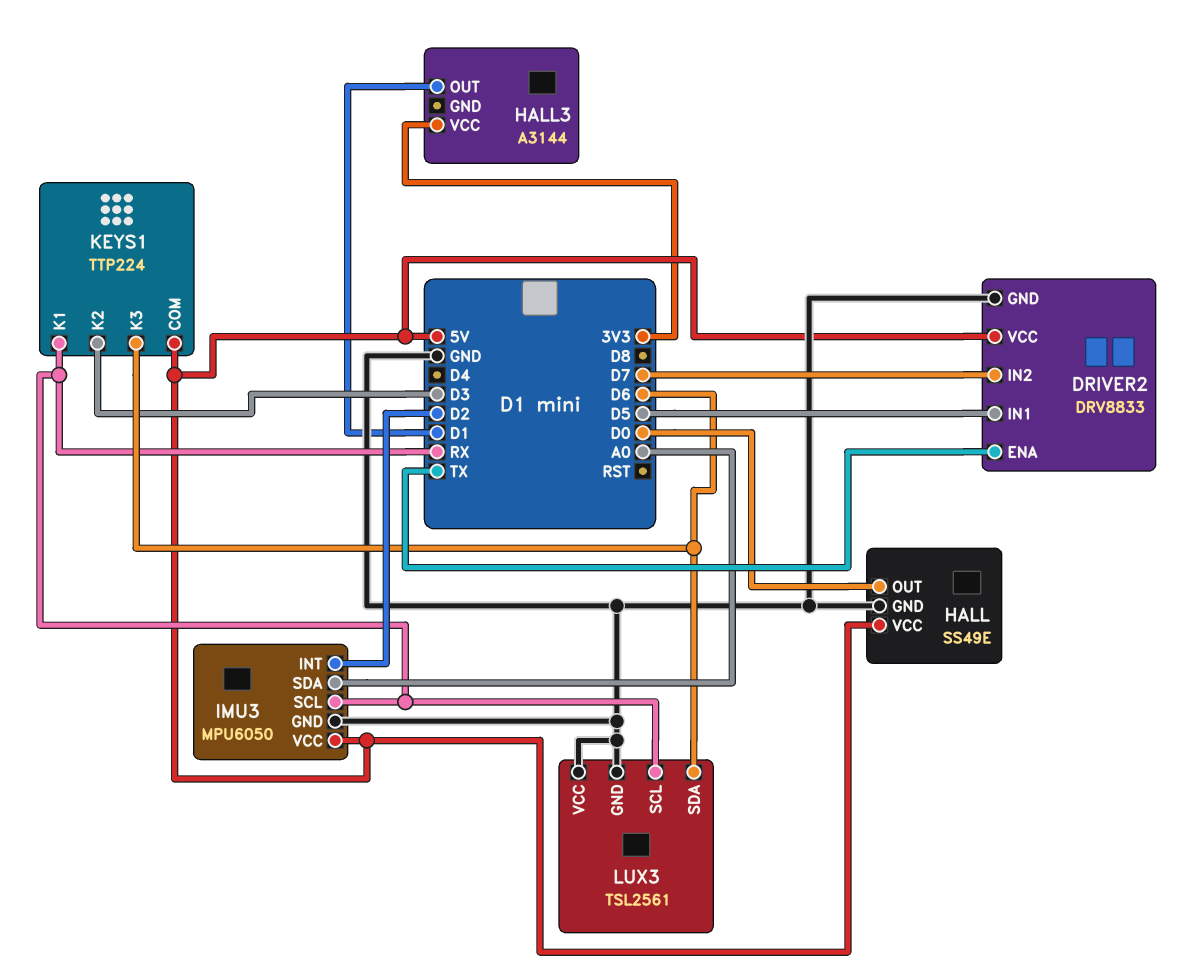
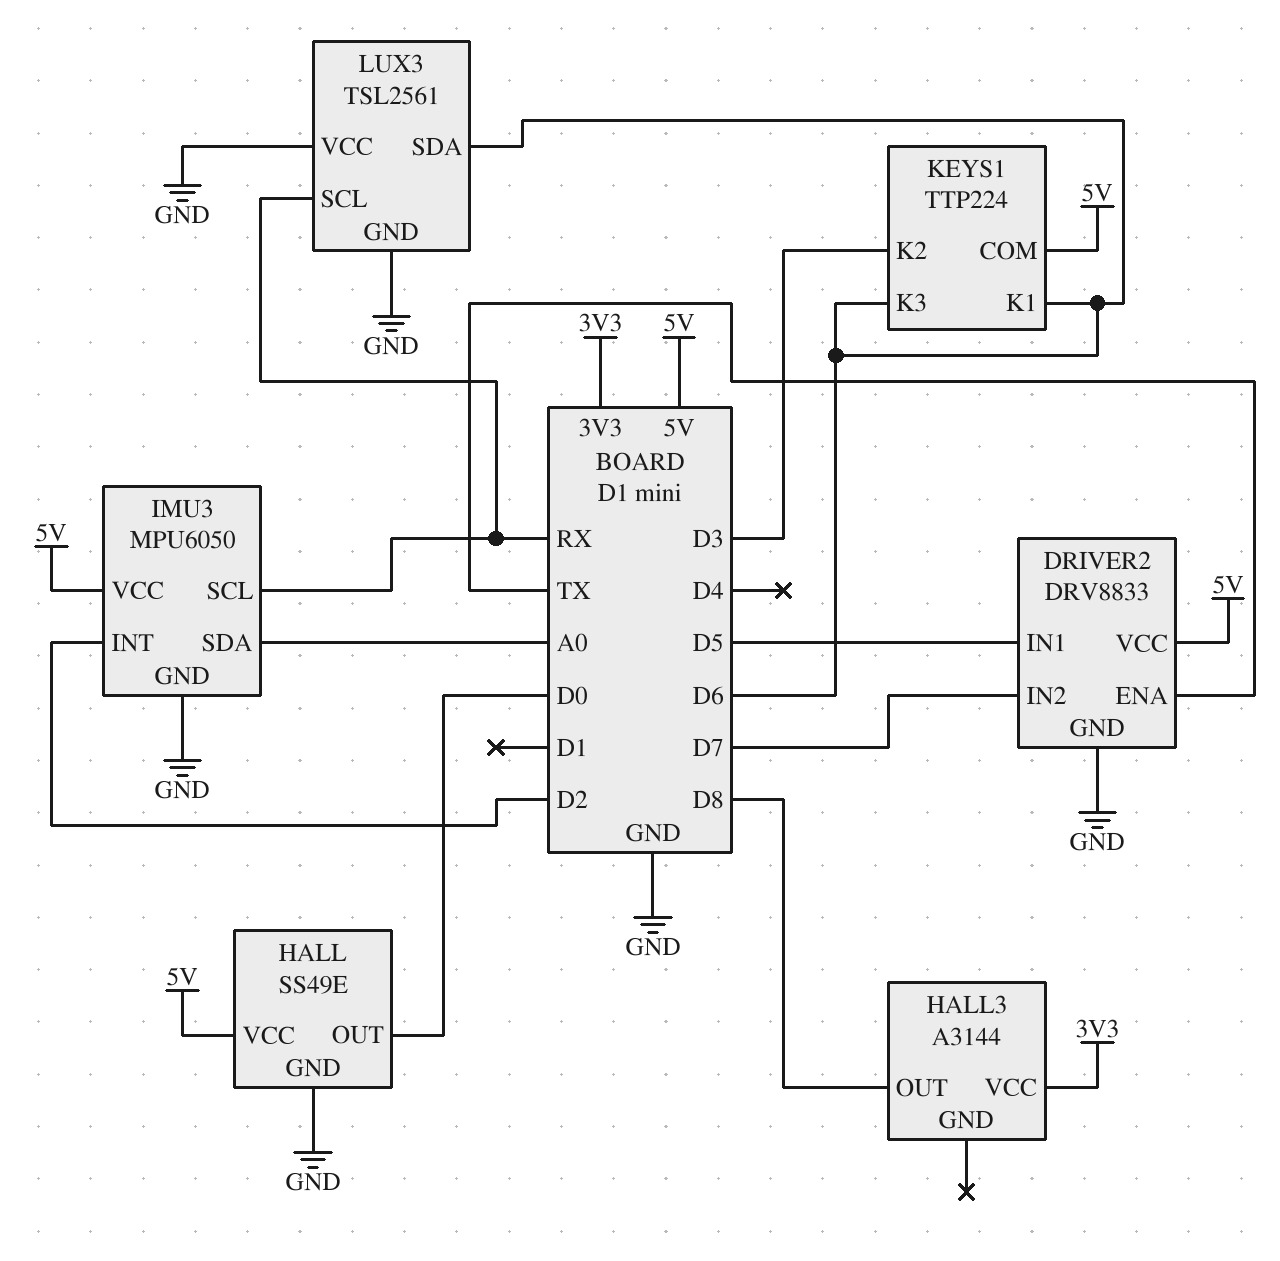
HALL3 pin OUT: D1 -> D8
KEYS1 pin K1: RX -> D6

